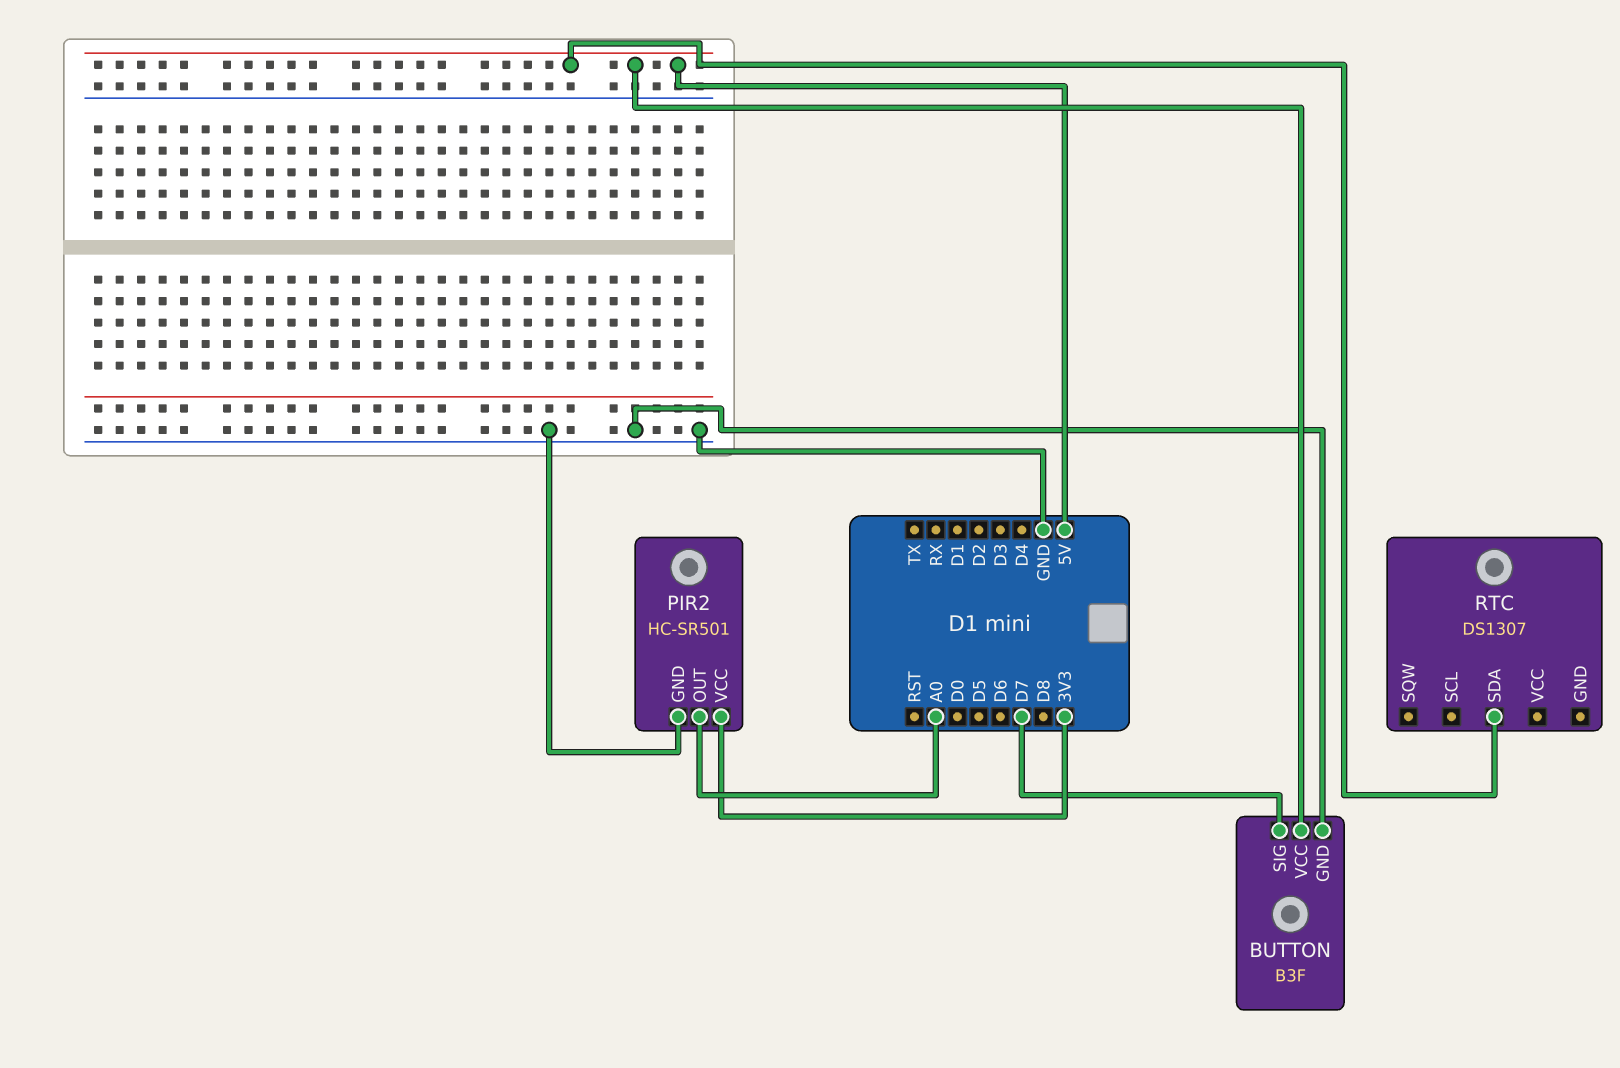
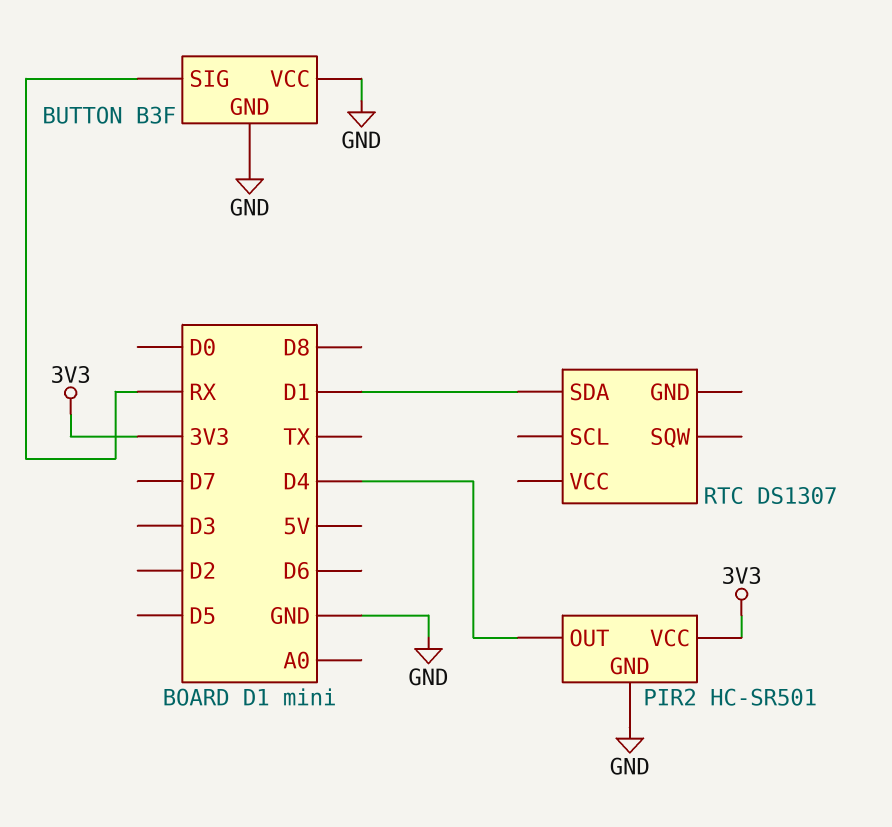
BUTTON pin SIG: D7 -> RX
BUTTON pin VCC: 5V -> GND
PIR2 pin OUT: A0 -> D4
RTC pin SDA: 5V -> D1

